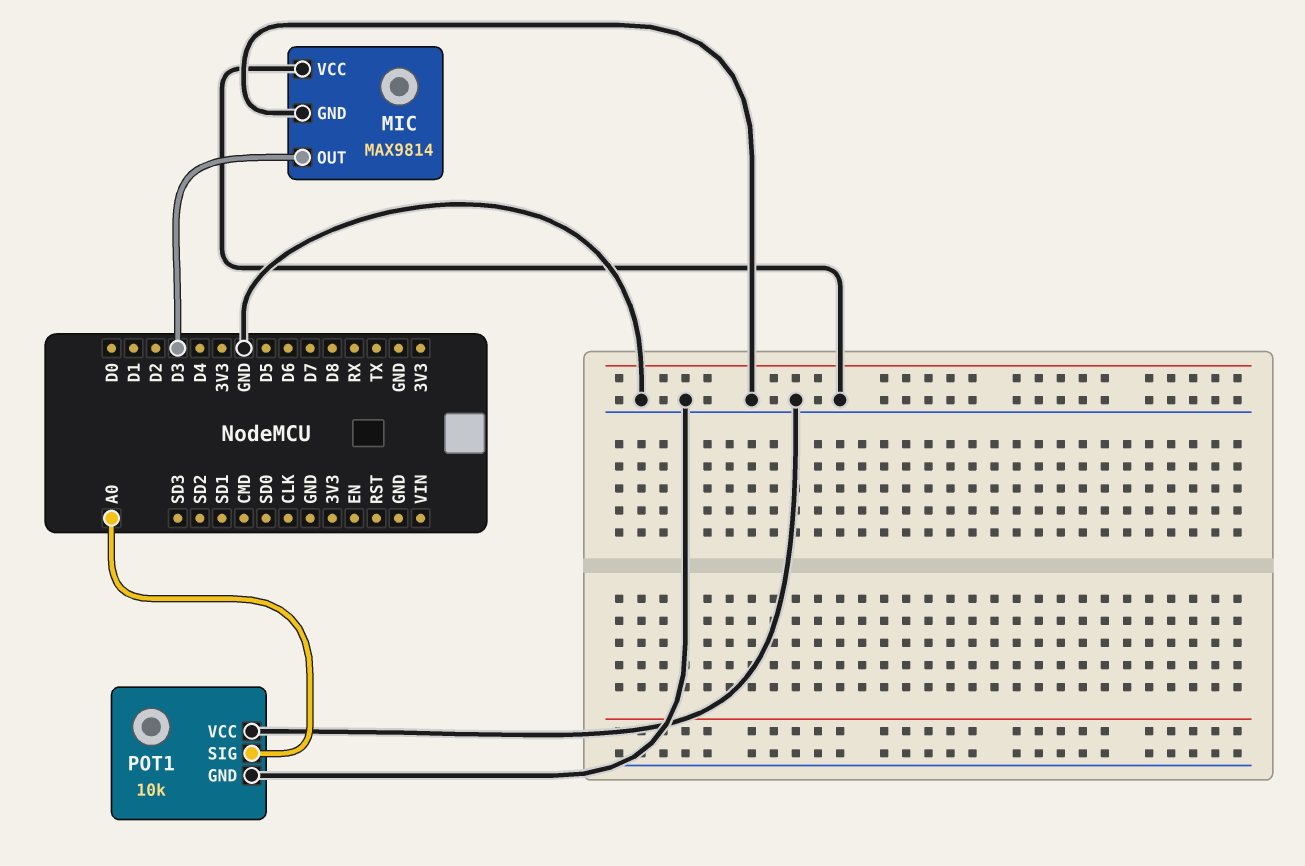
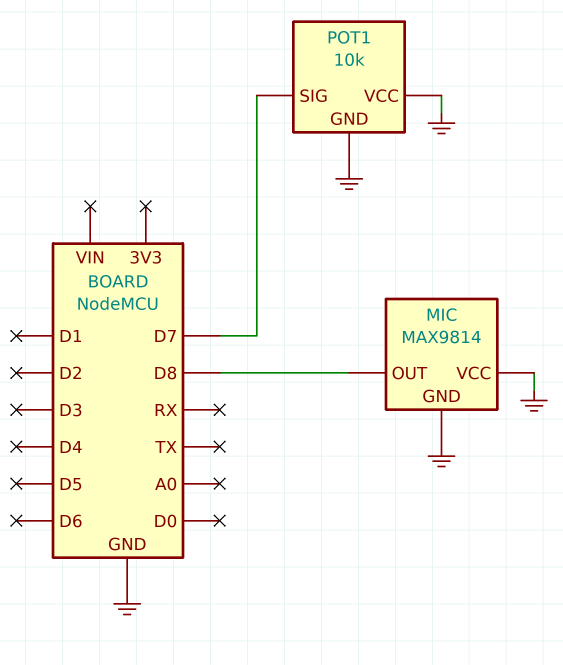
MIC pin OUT: D3 -> D8
POT1 pin SIG: A0 -> D7

